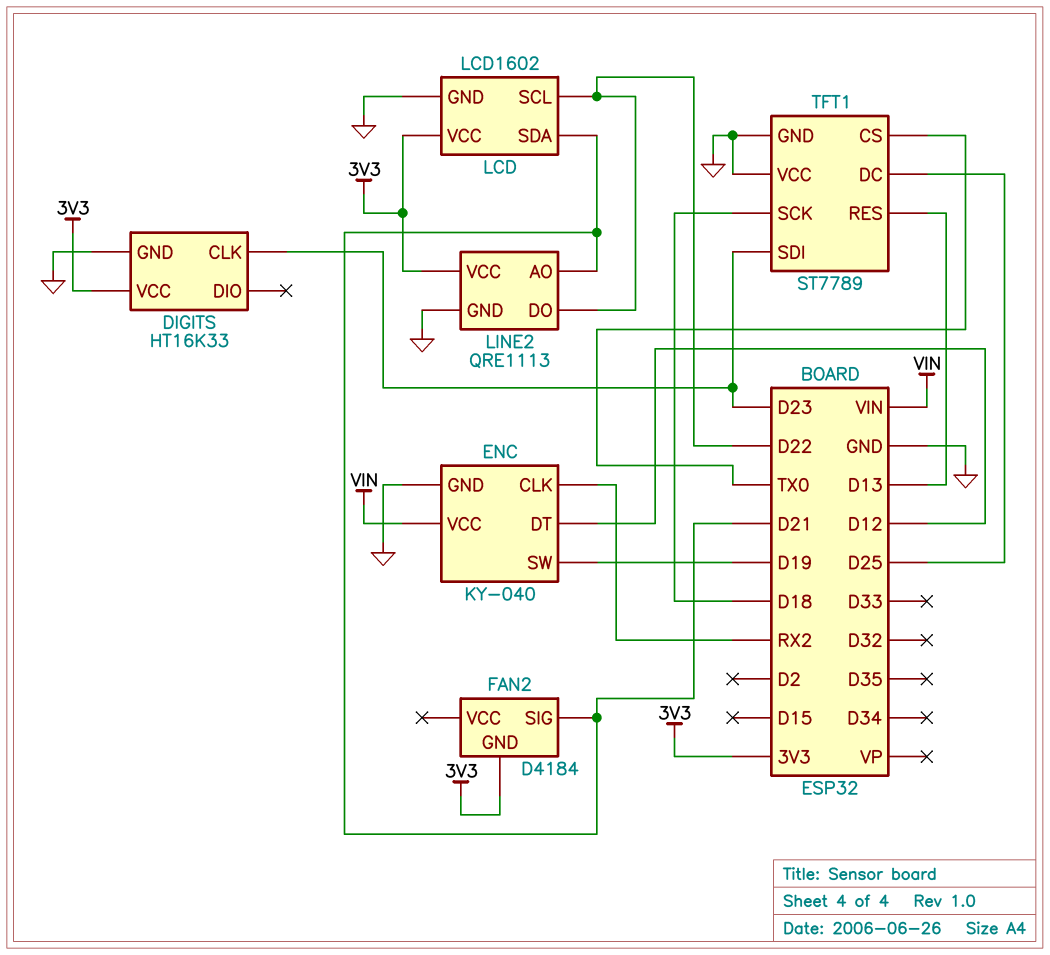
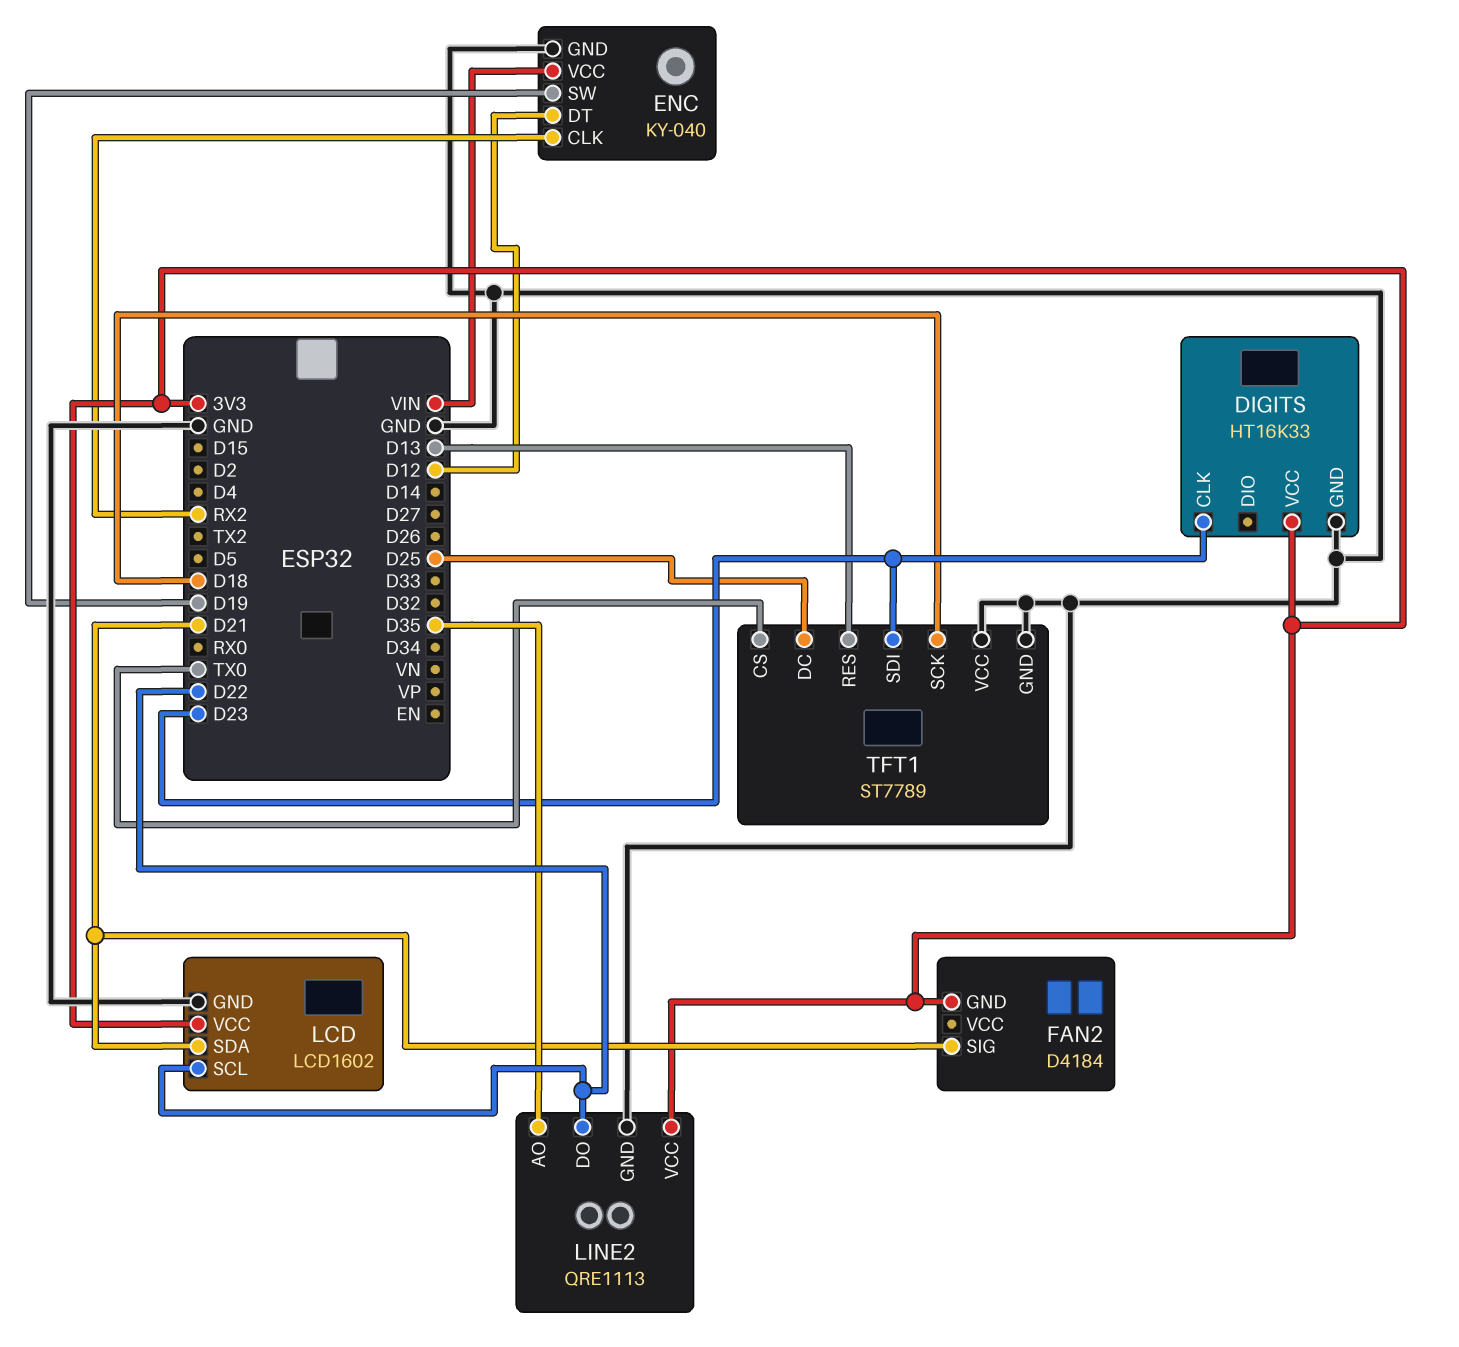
LINE2 pin AO: D21 -> D35

